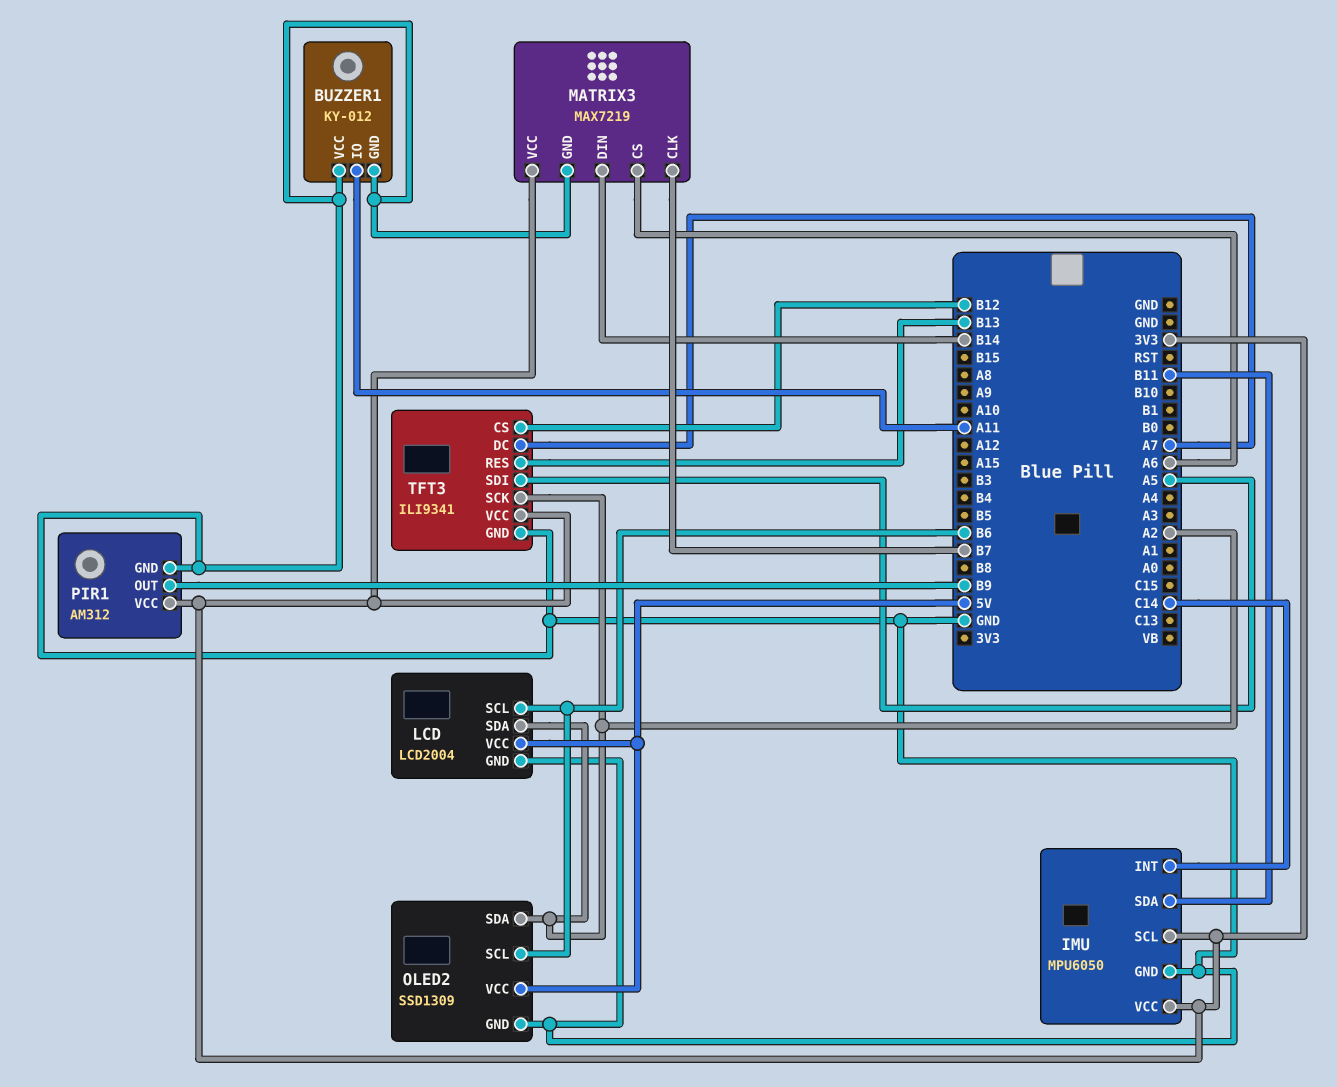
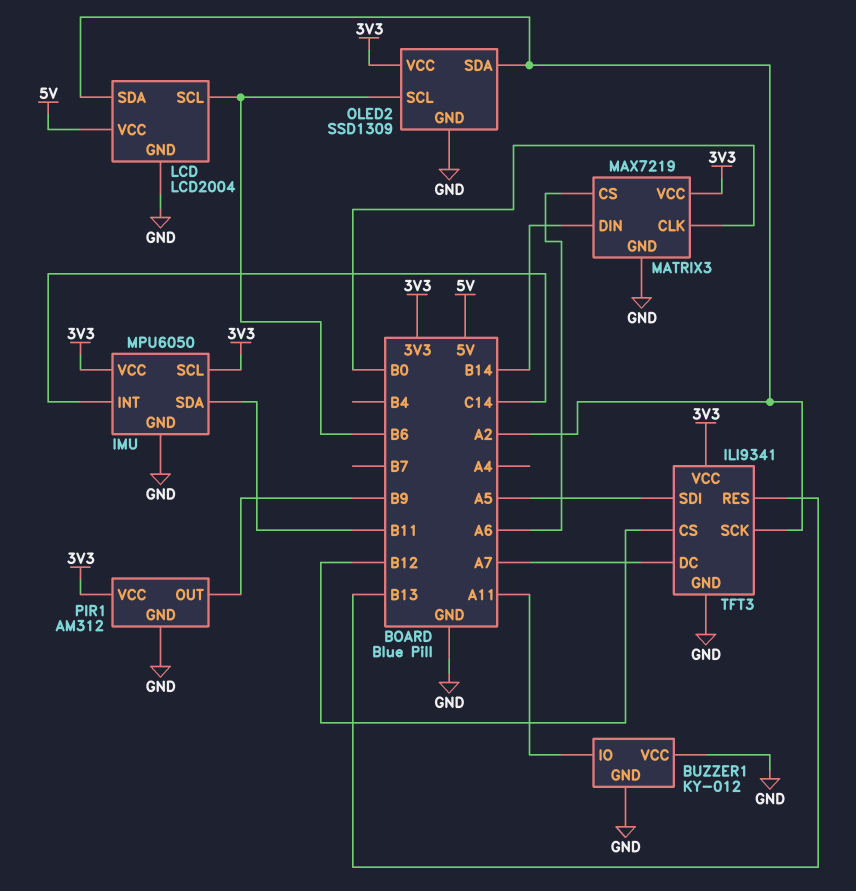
MATRIX3 pin CLK: B7 -> B0
OLED2 pin VCC: 5V -> 3V3

